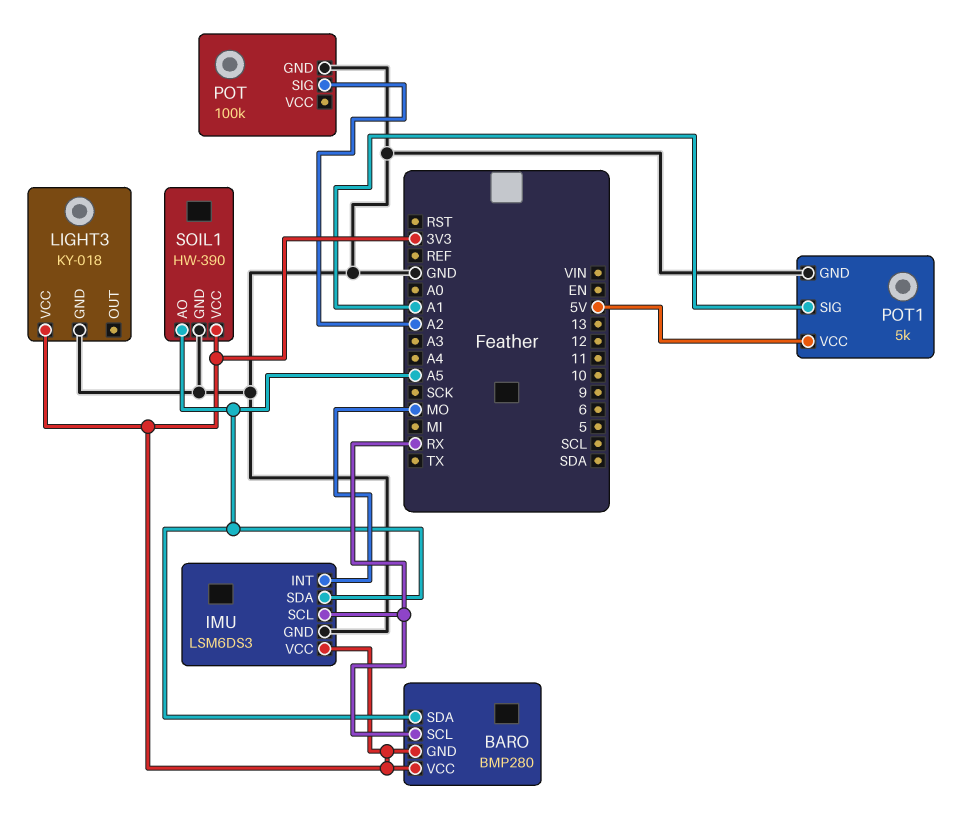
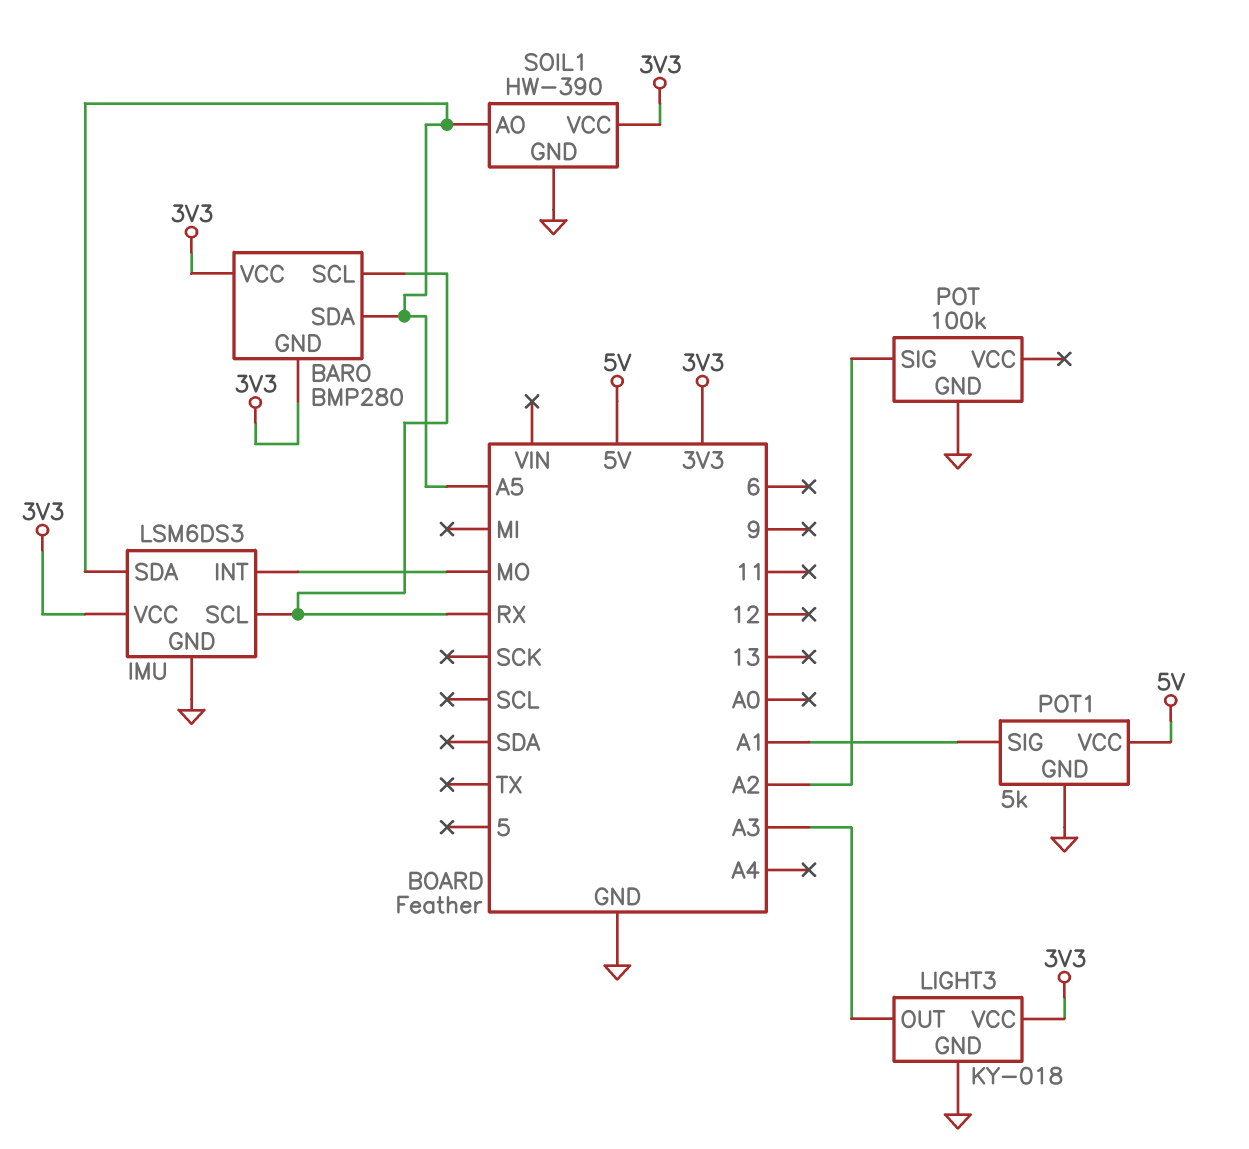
LIGHT3 pin OUT: none -> A3

